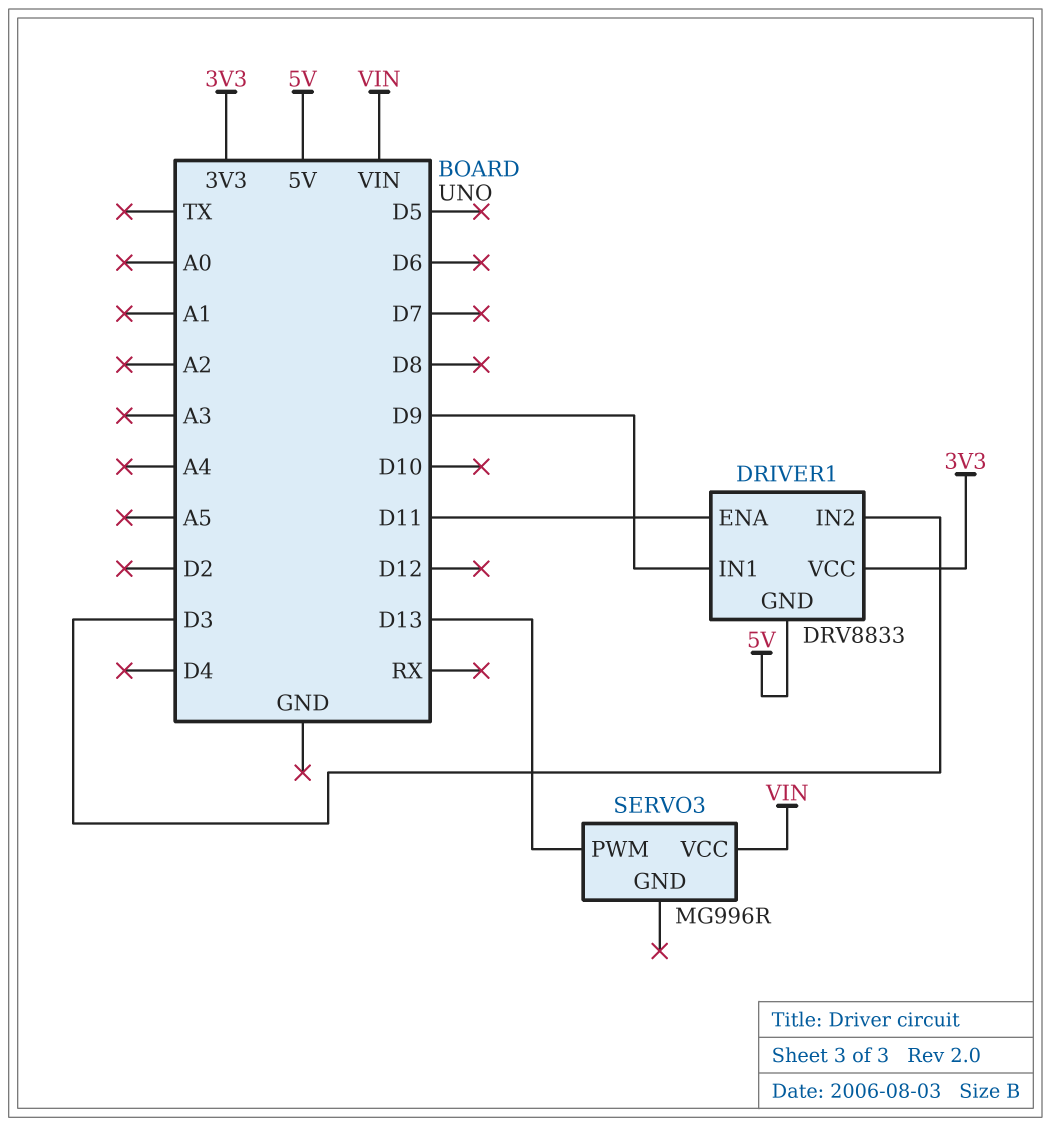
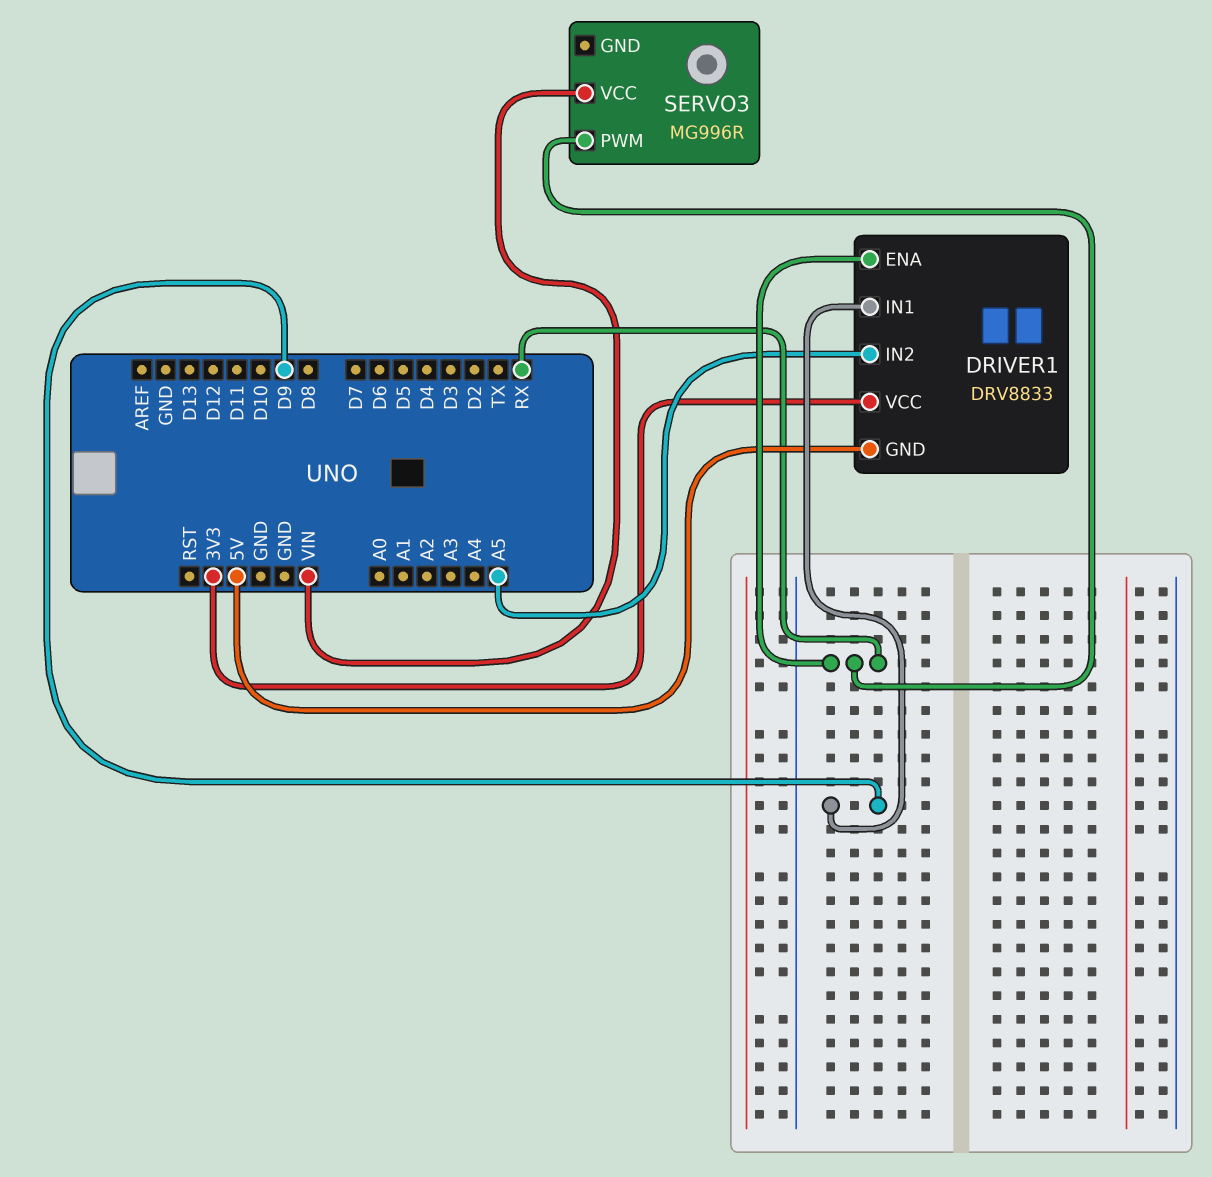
DRIVER1 pin ENA: D11 -> RX
DRIVER1 pin IN2: D3 -> A5
SERVO3 pin PWM: D13 -> RX

